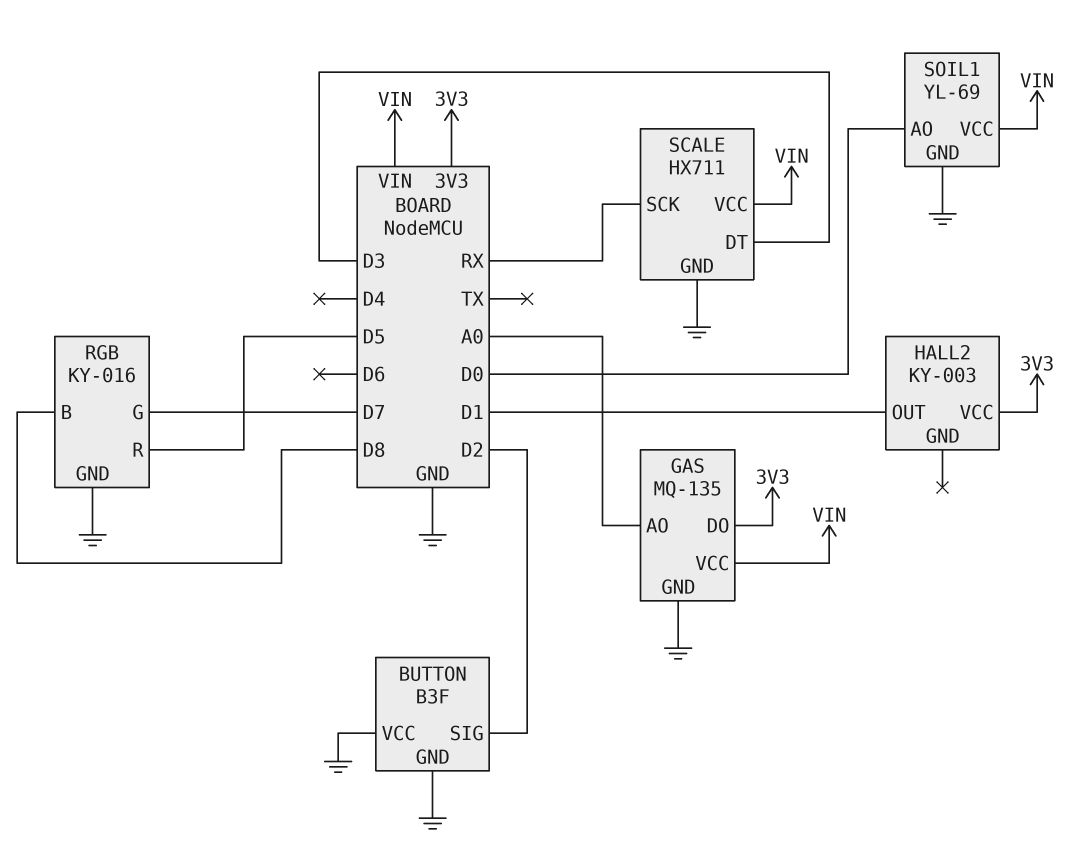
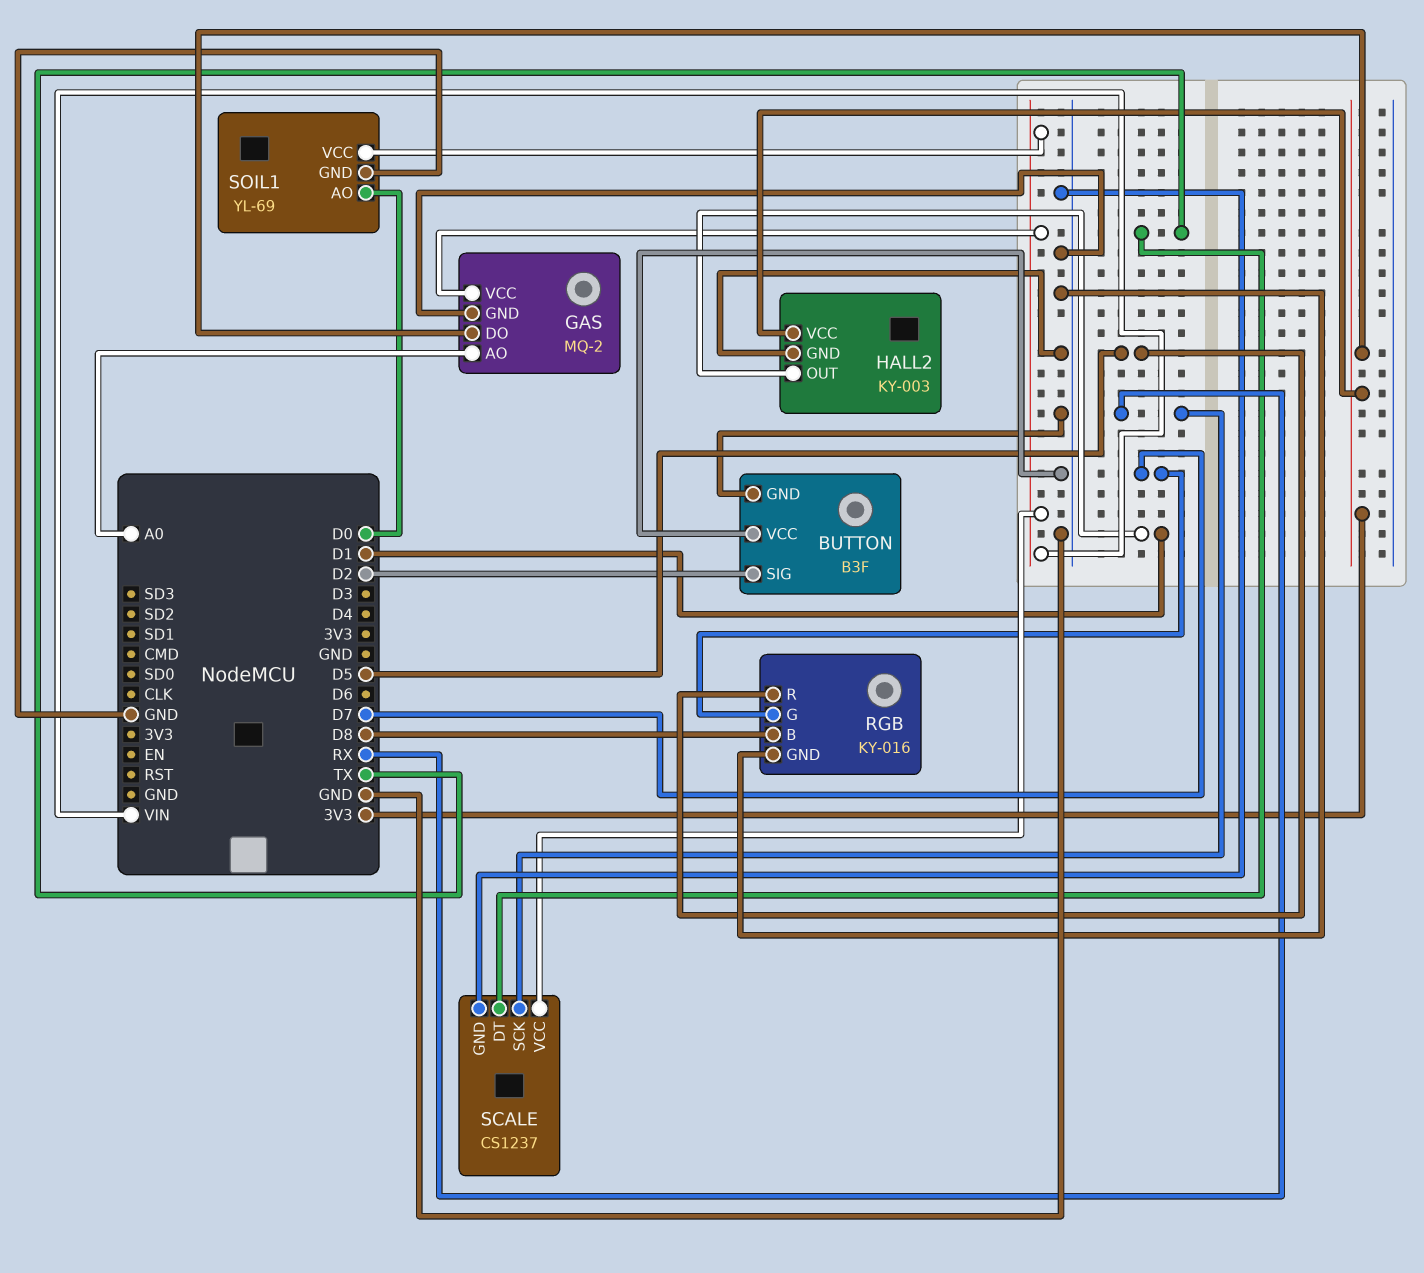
GAS: MQ-135 -> MQ-2
HALL2 pin GND: none -> GND
SCALE: HX711 -> CS1237
SCALE pin DT: D3 -> TX

